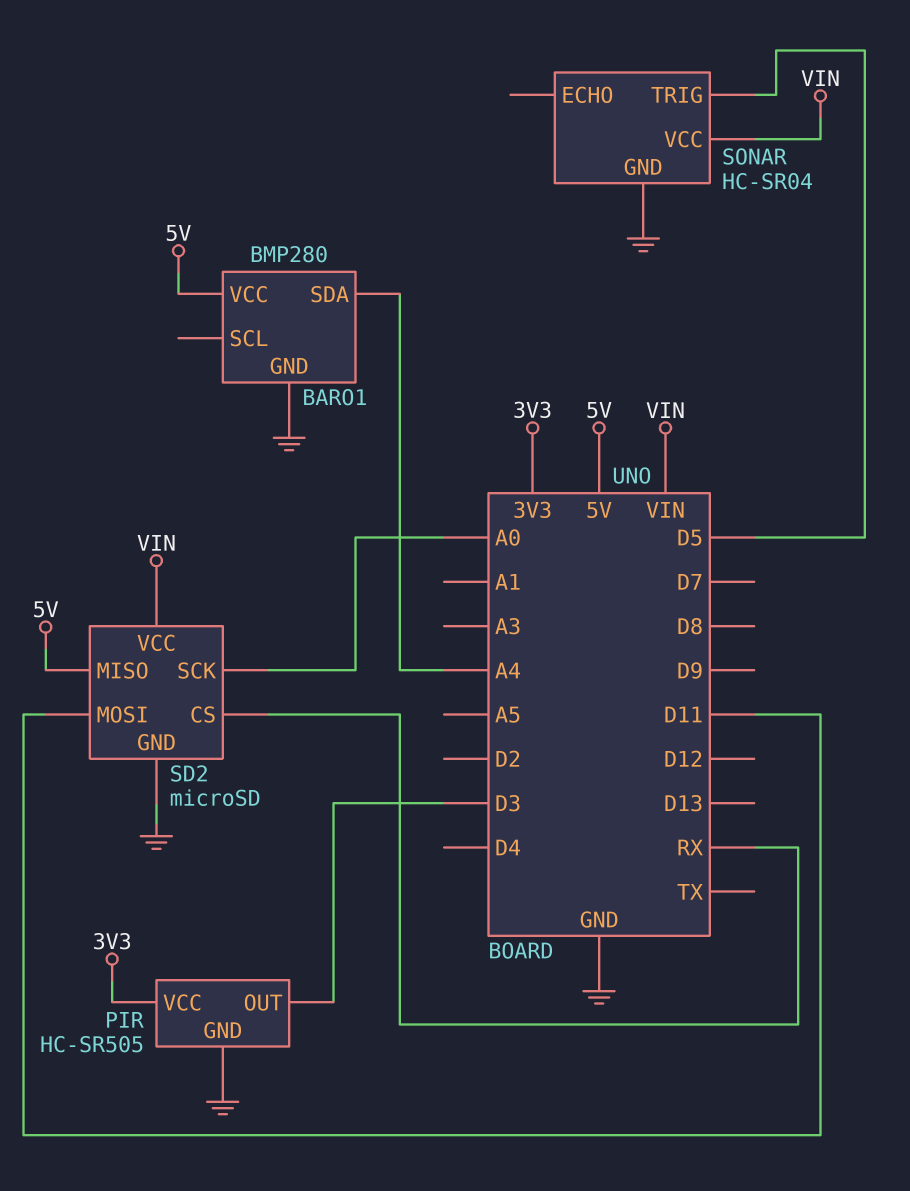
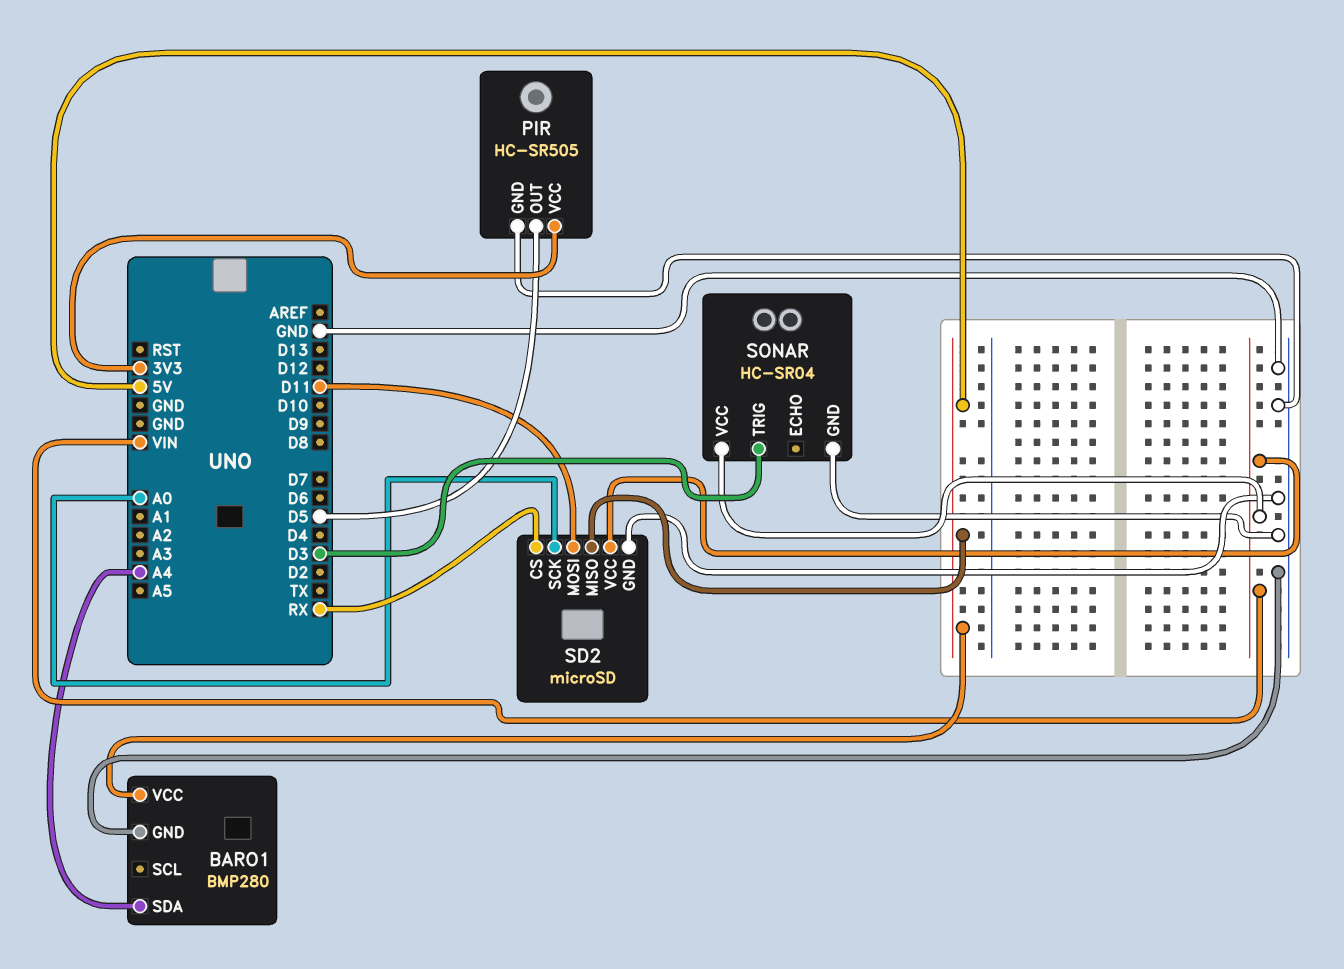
PIR pin OUT: D3 -> D5
SONAR pin TRIG: D5 -> D3

